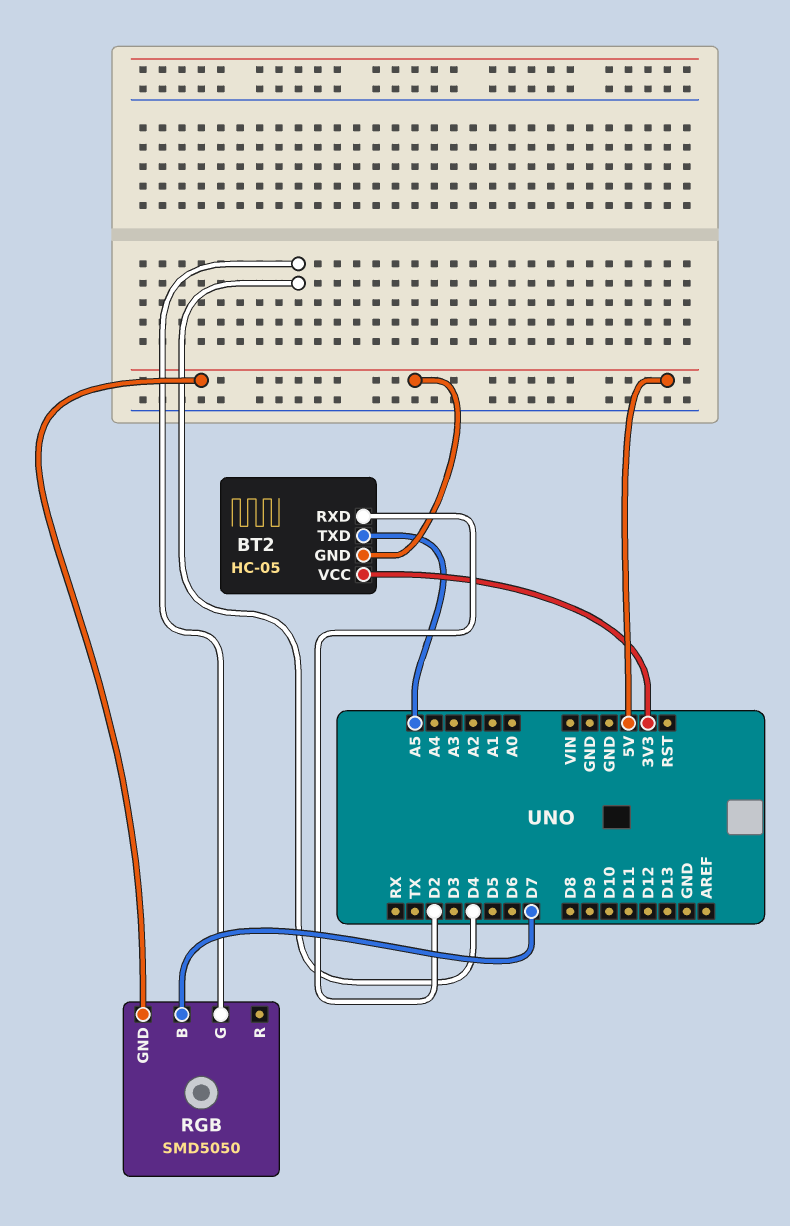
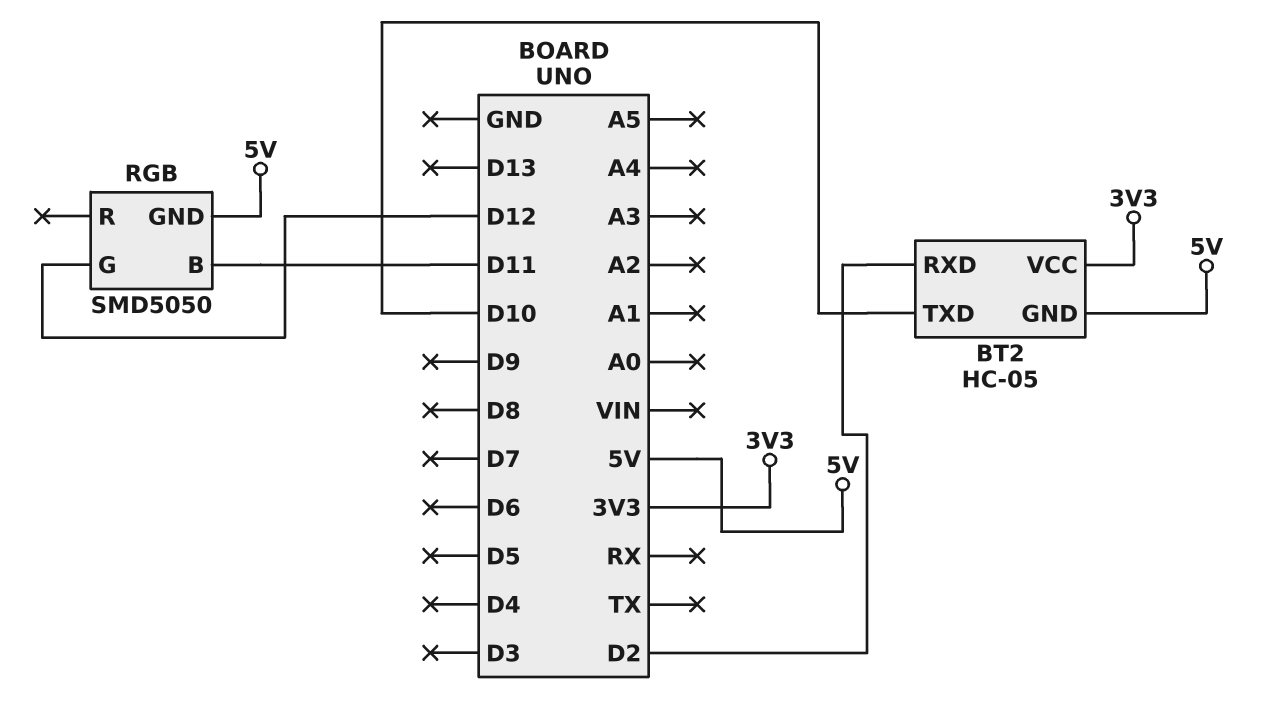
BT2 pin TXD: A5 -> D10
RGB pin B: D7 -> D11
RGB pin G: D4 -> D12

